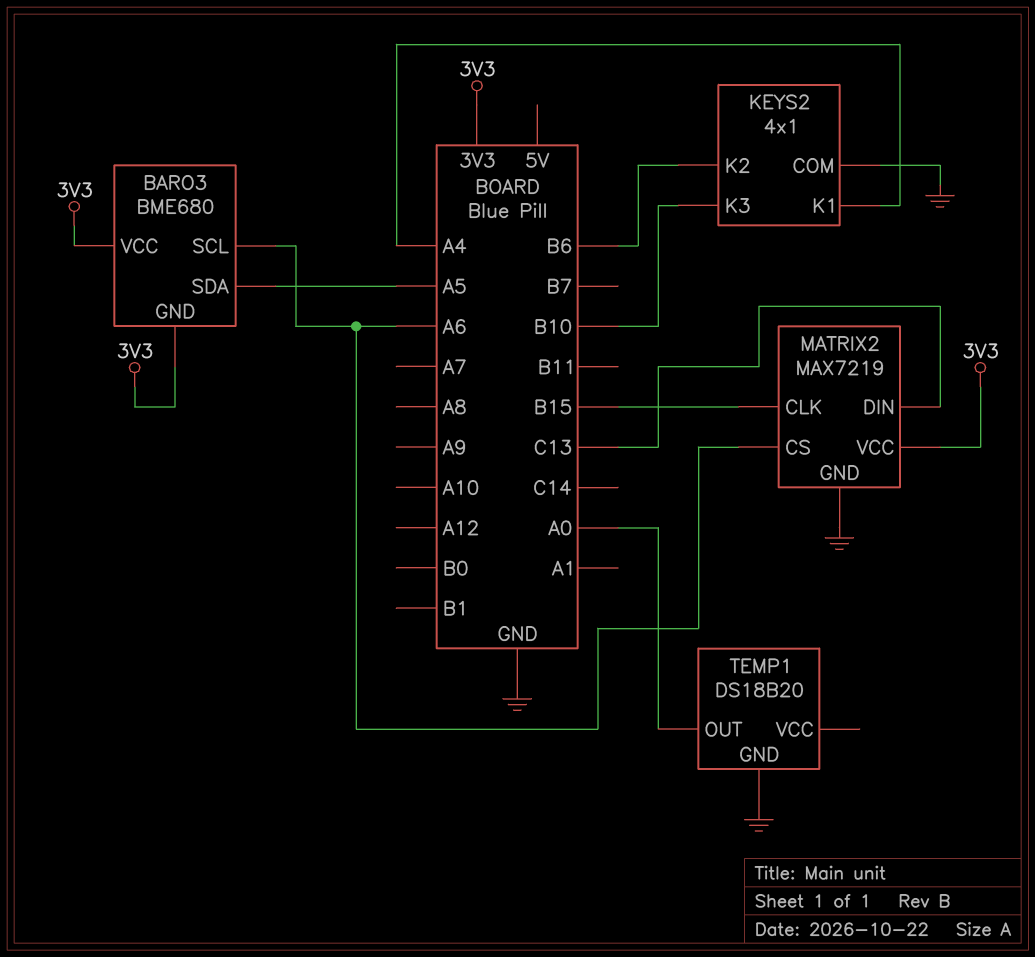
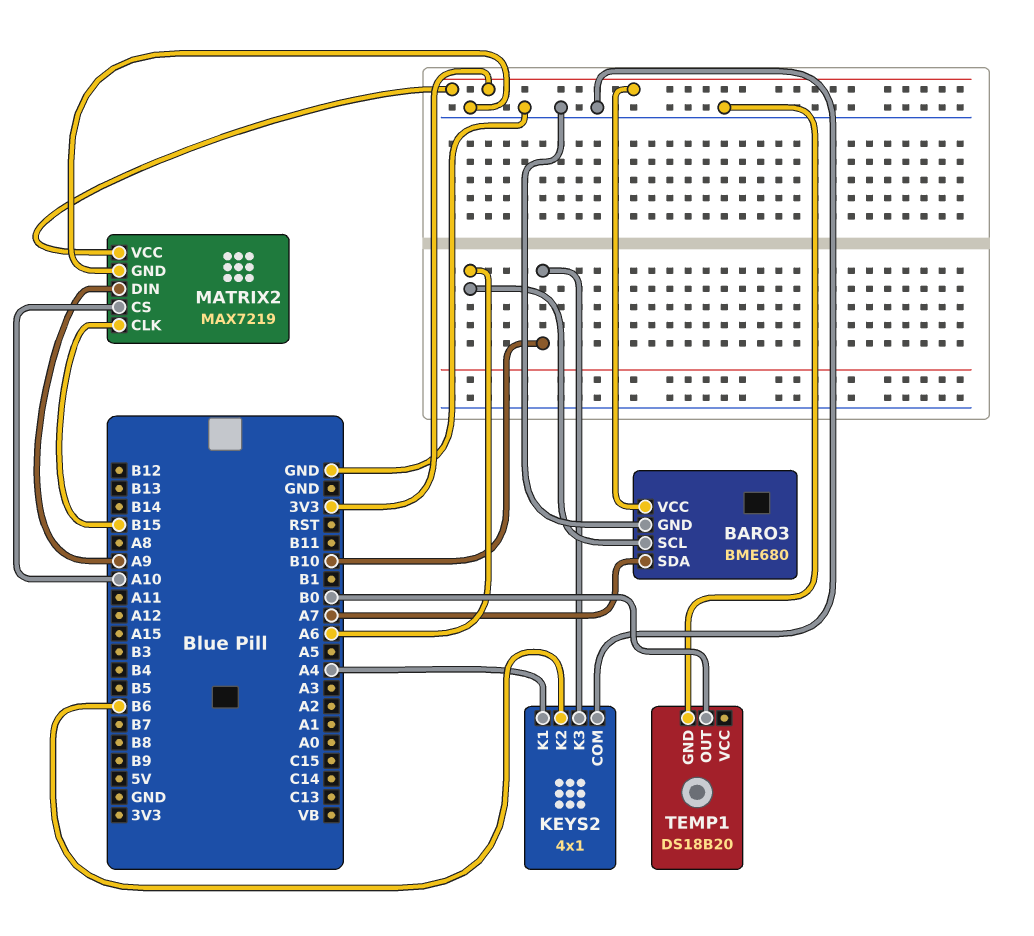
BARO3 pin GND: 3V3 -> GND
BARO3 pin SDA: A5 -> A7
MATRIX2 pin CS: A6 -> A10
MATRIX2 pin DIN: C13 -> A9
TEMP1 pin OUT: A0 -> B0

